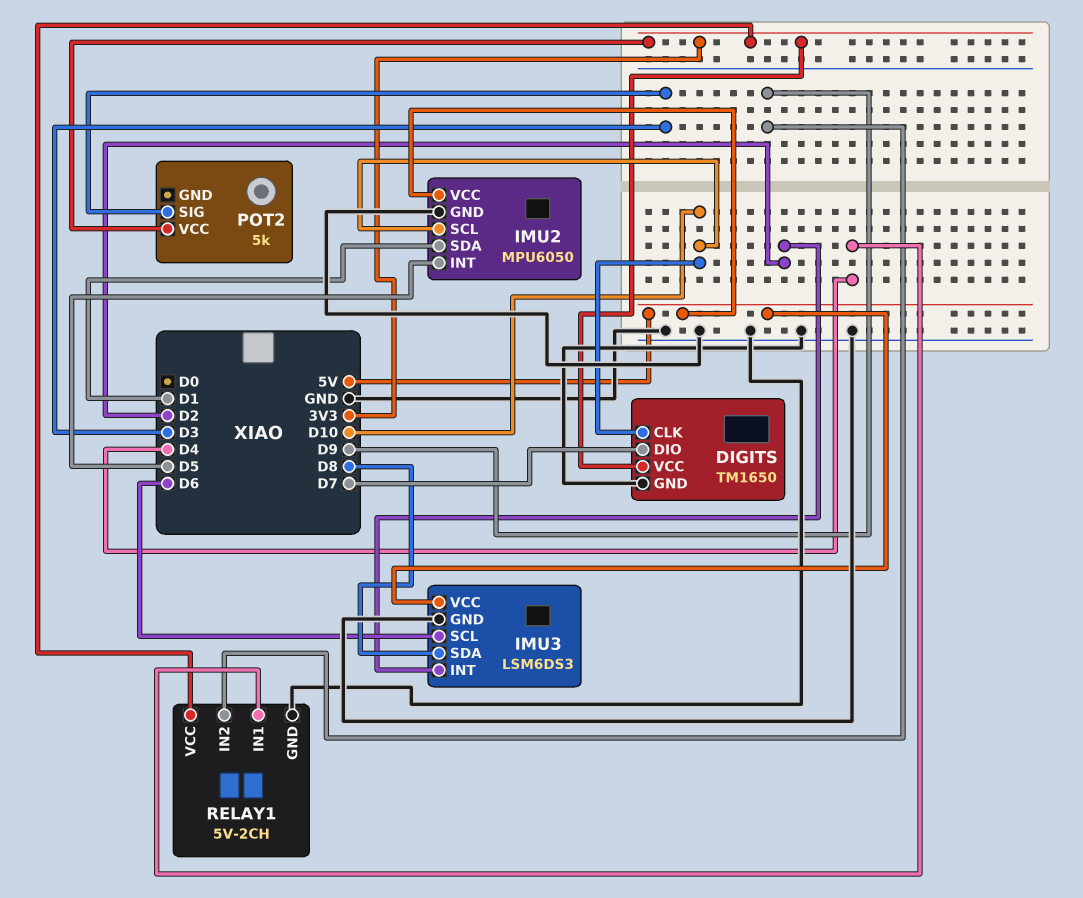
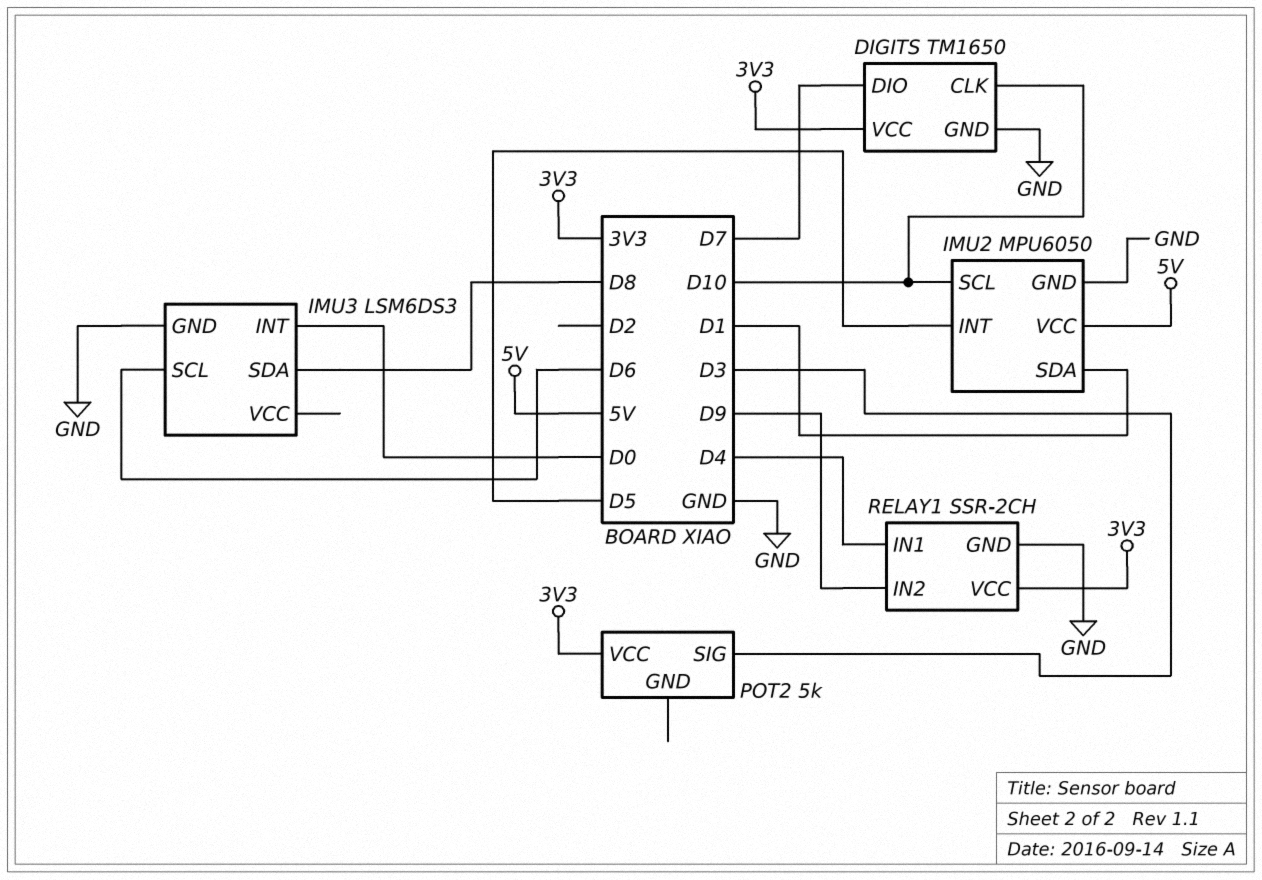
IMU3 pin INT: D2 -> D0
IMU3 pin VCC: 5V -> none
RELAY1: 5V-2CH -> SSR-2CH

